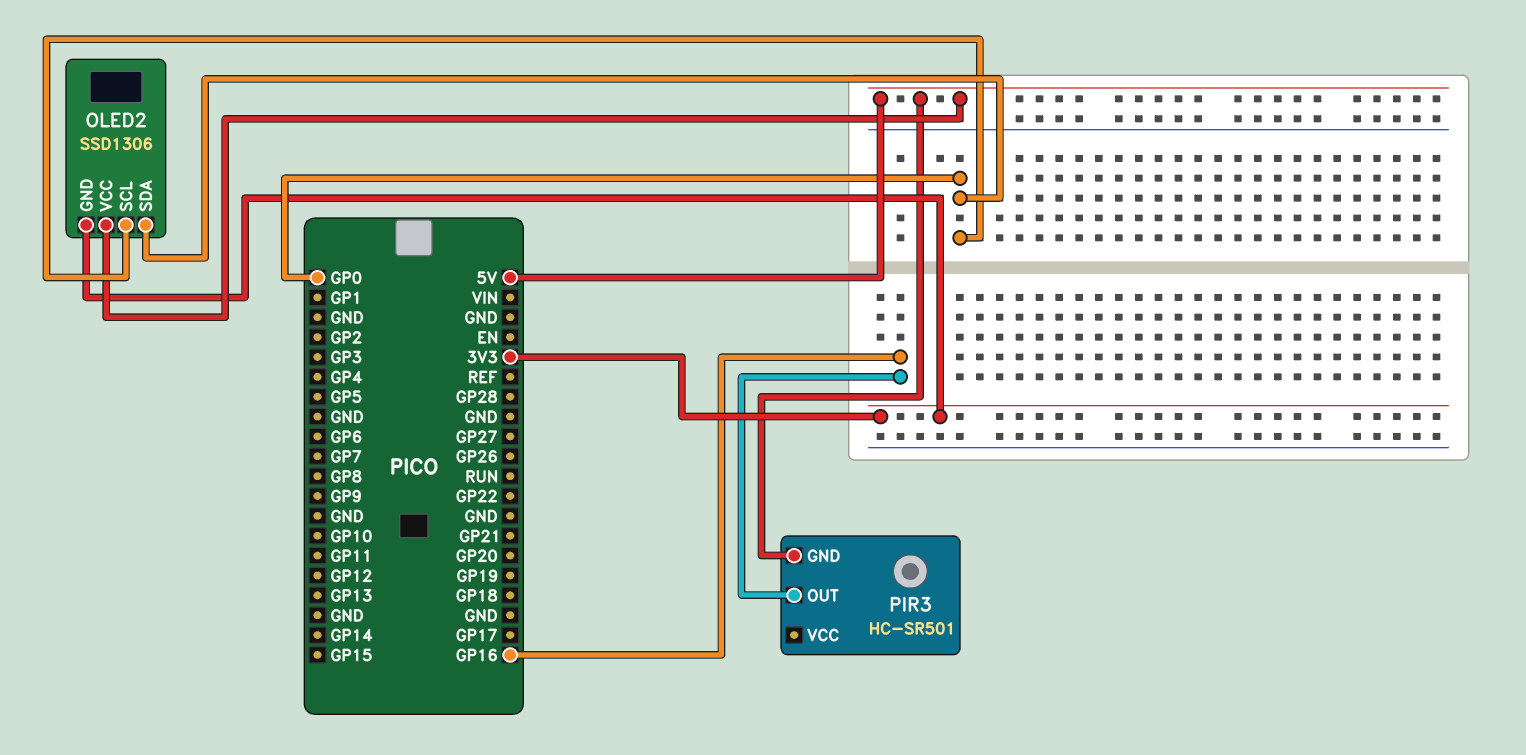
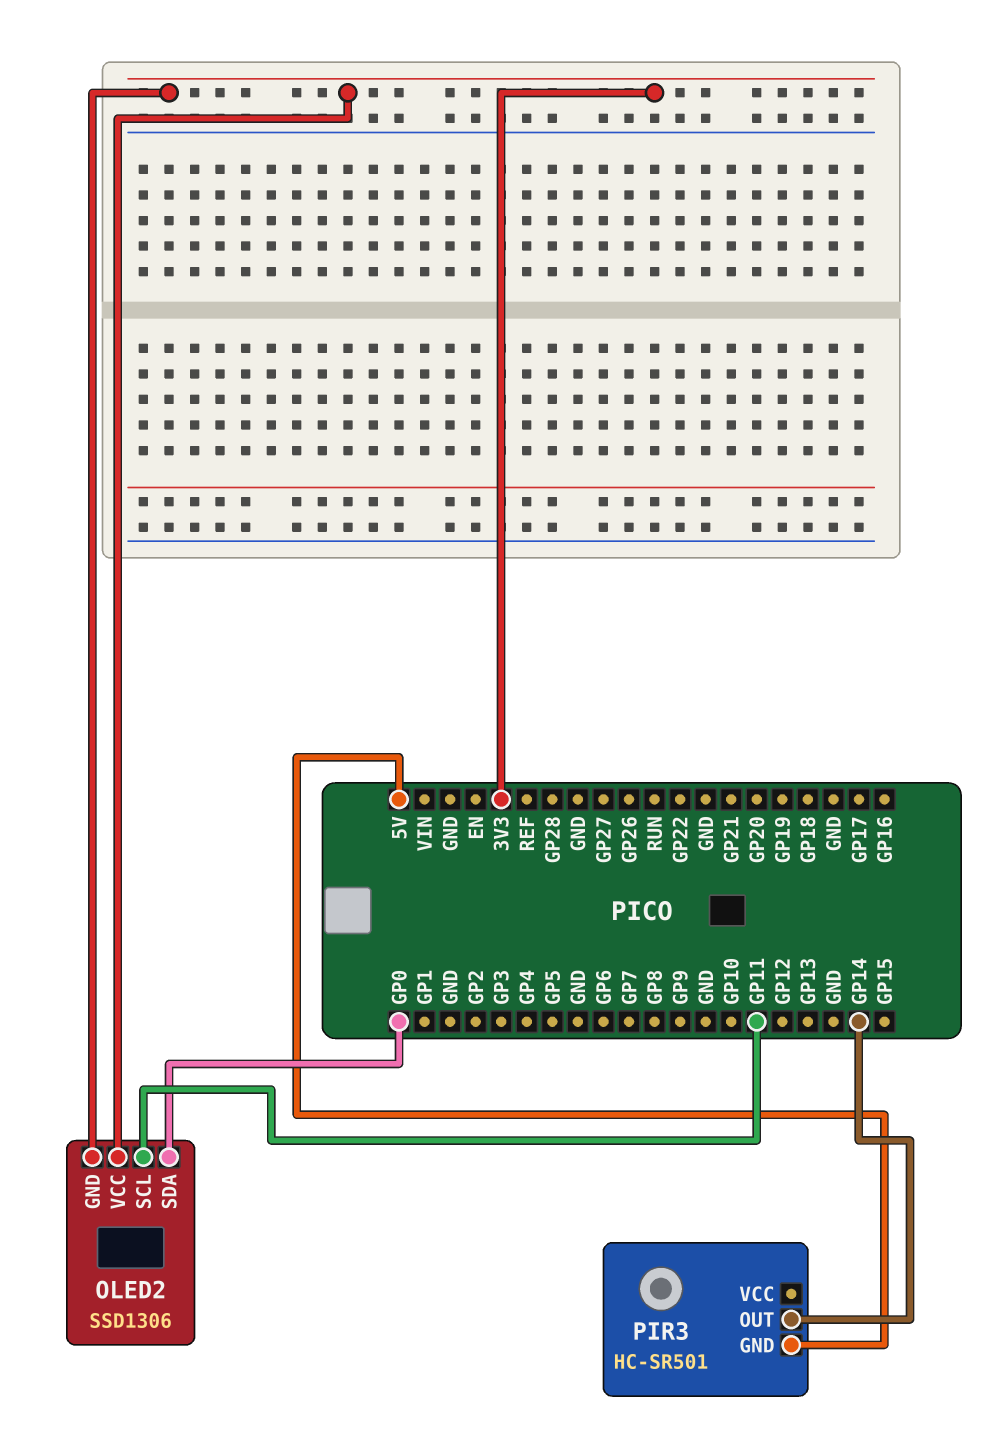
OLED2 pin SCL: GP0 -> GP11
OLED2 pin VCC: 5V -> 3V3
PIR3 pin OUT: GP16 -> GP14

